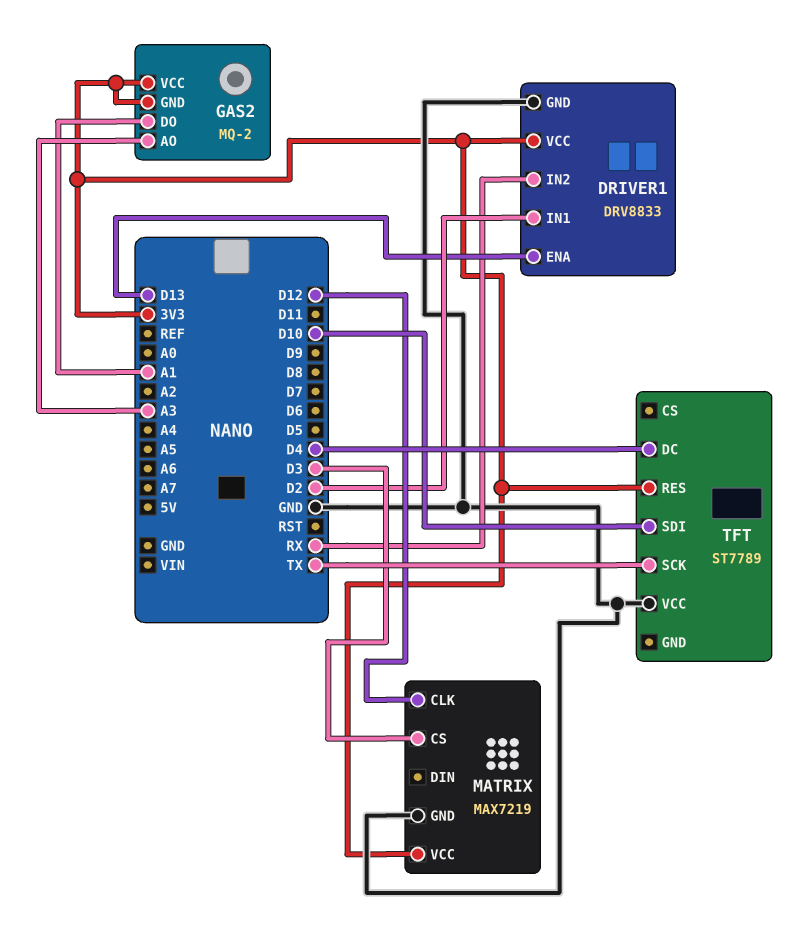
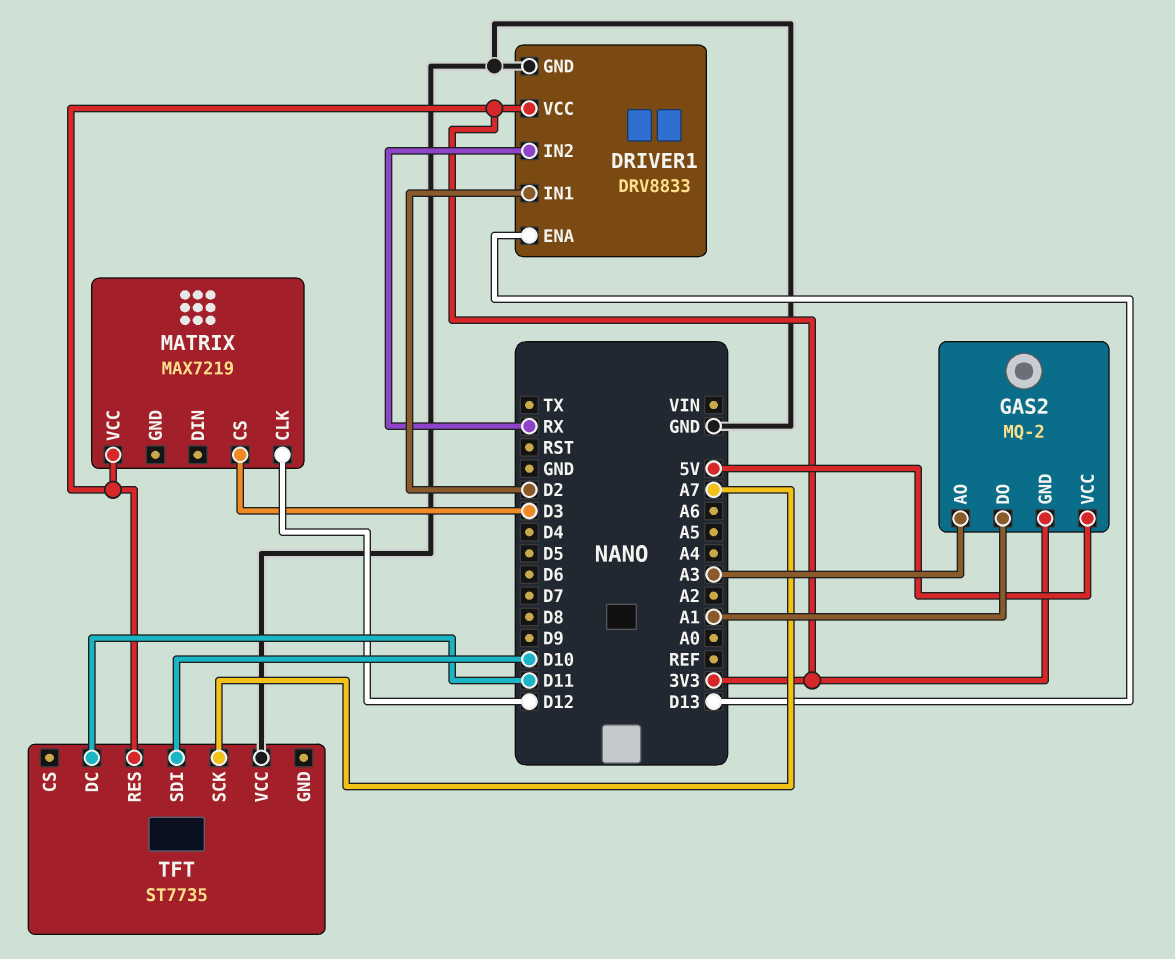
GAS2 pin VCC: 3V3 -> 5V
MATRIX pin GND: GND -> none
TFT: ST7789 -> ST7735
TFT pin DC: D4 -> D11
TFT pin SCK: TX -> A7

